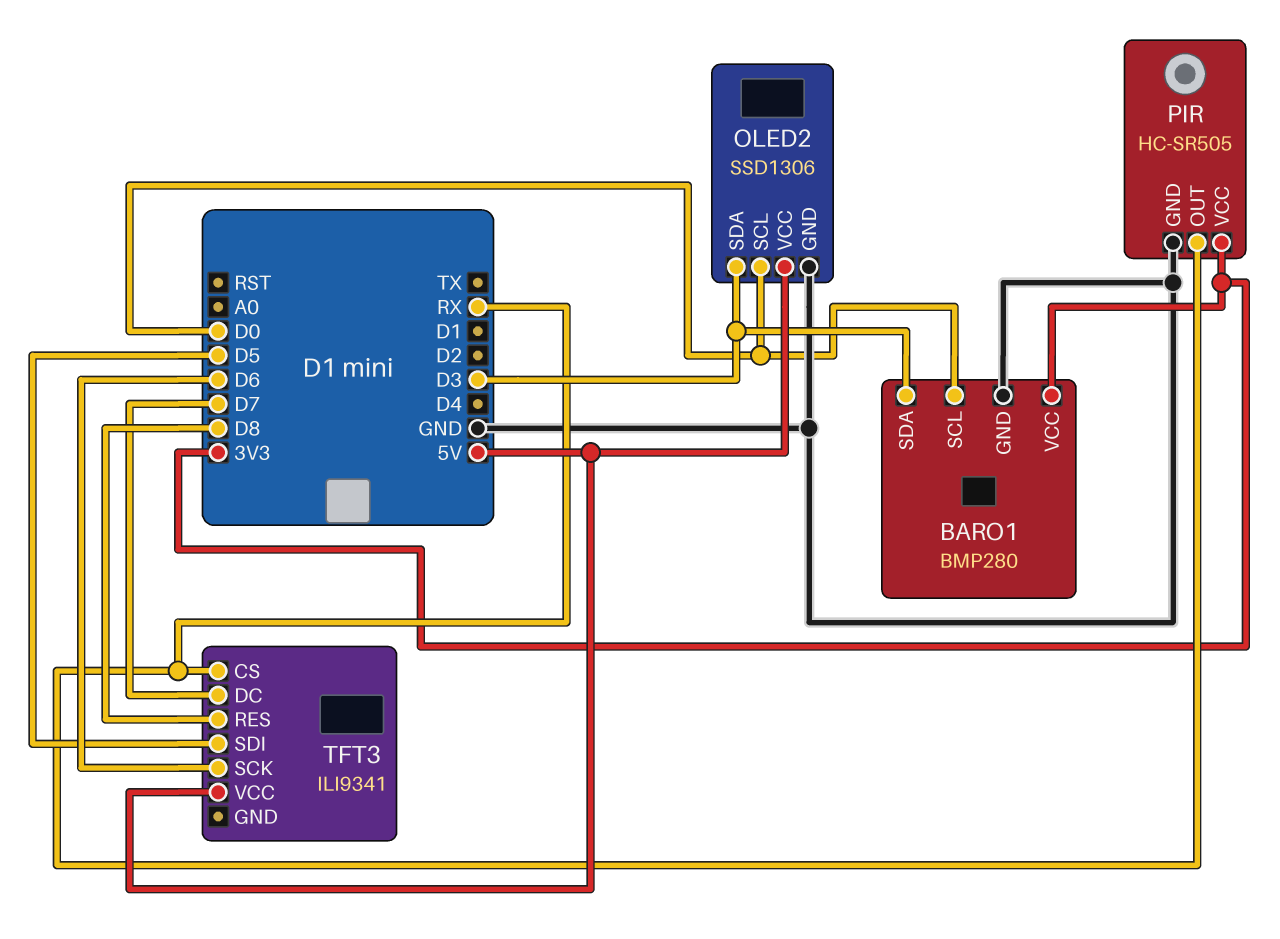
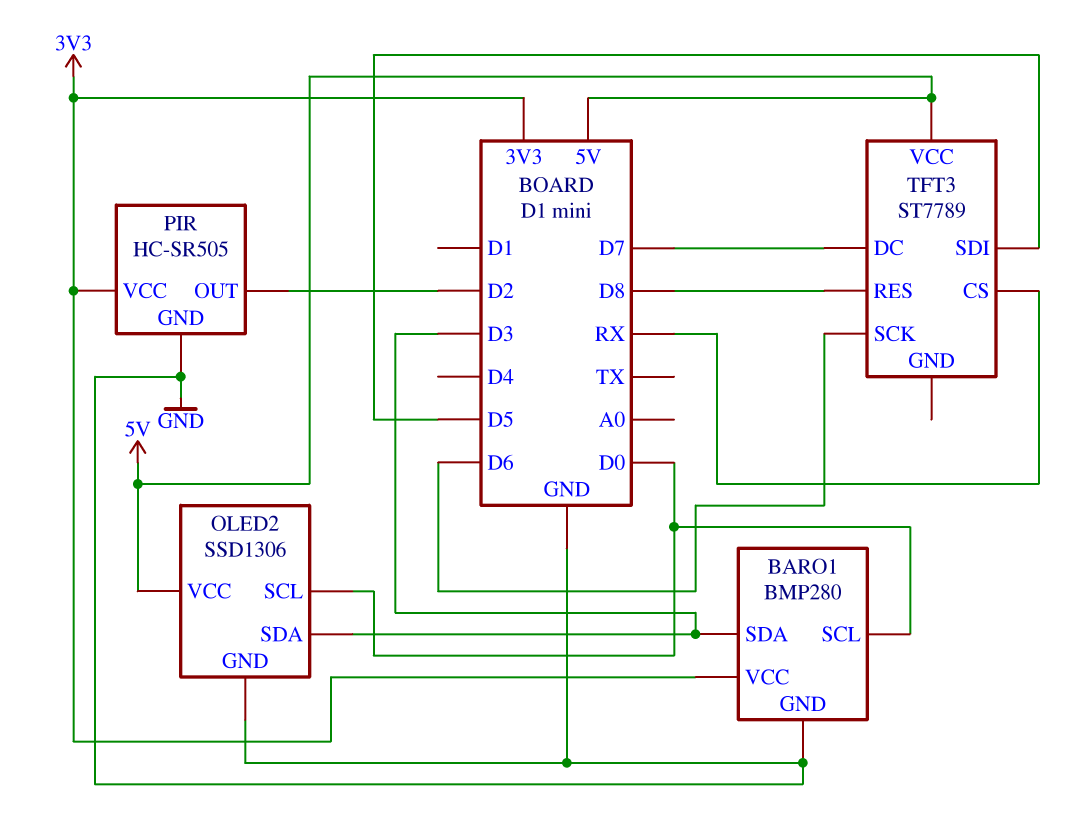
PIR pin OUT: RX -> D2
TFT3: ILI9341 -> ST7789

